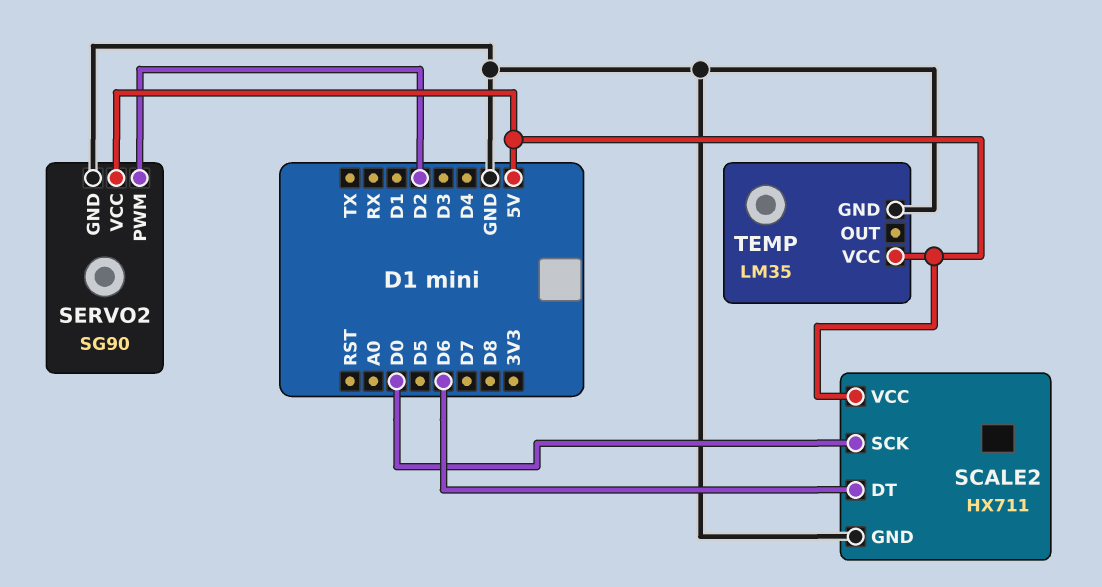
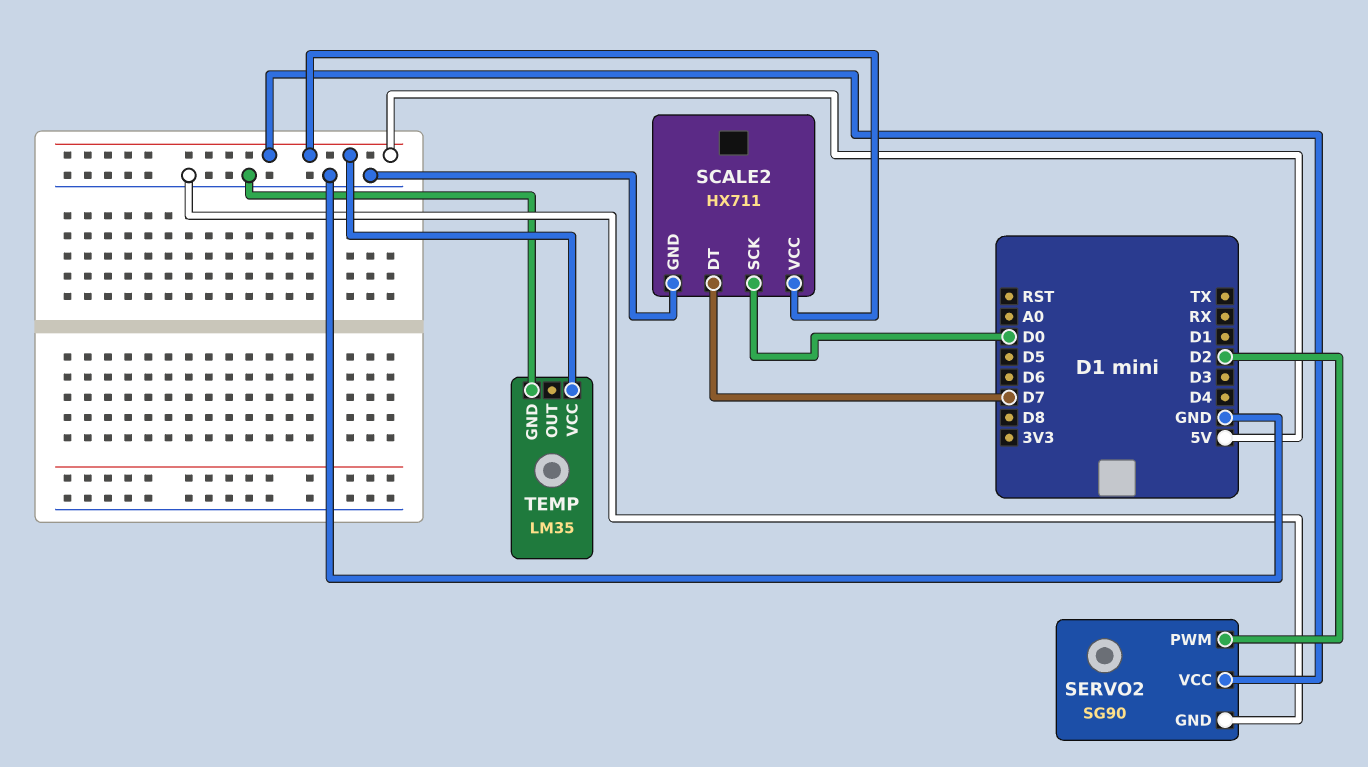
SCALE2 pin DT: D6 -> D7

